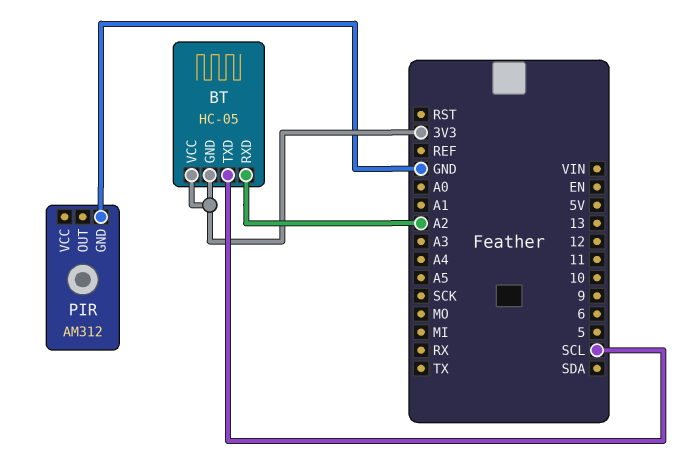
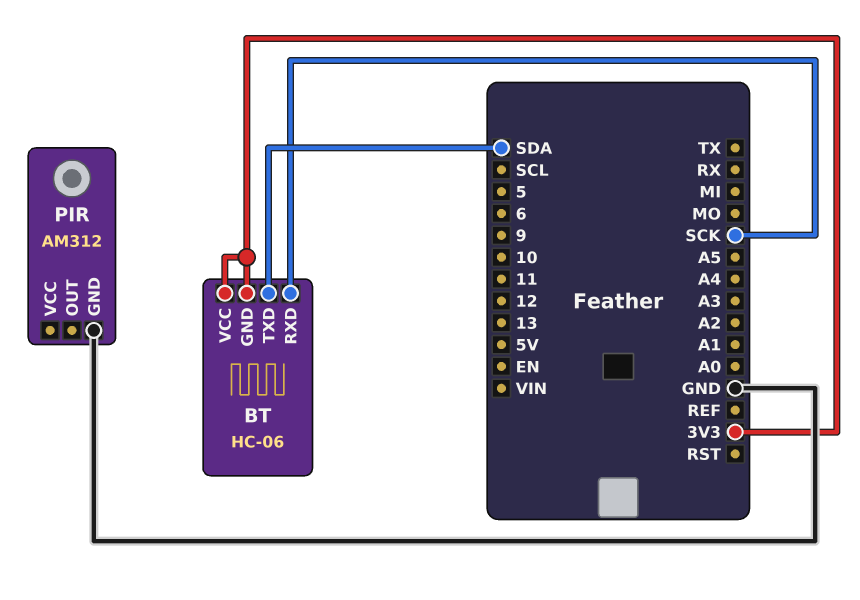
BT: HC-05 -> HC-06
BT pin RXD: A2 -> SCK
BT pin TXD: SCL -> SDA

